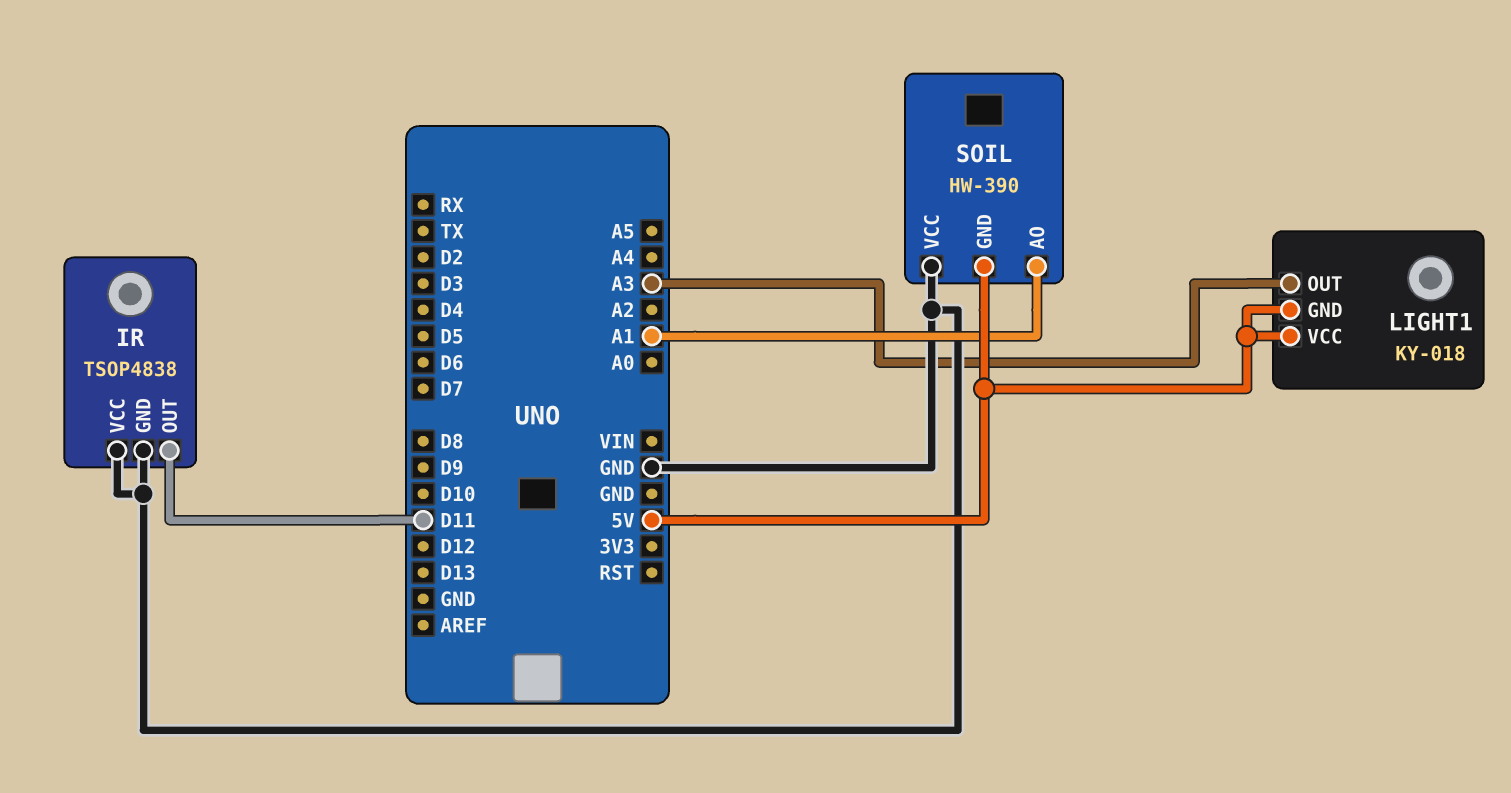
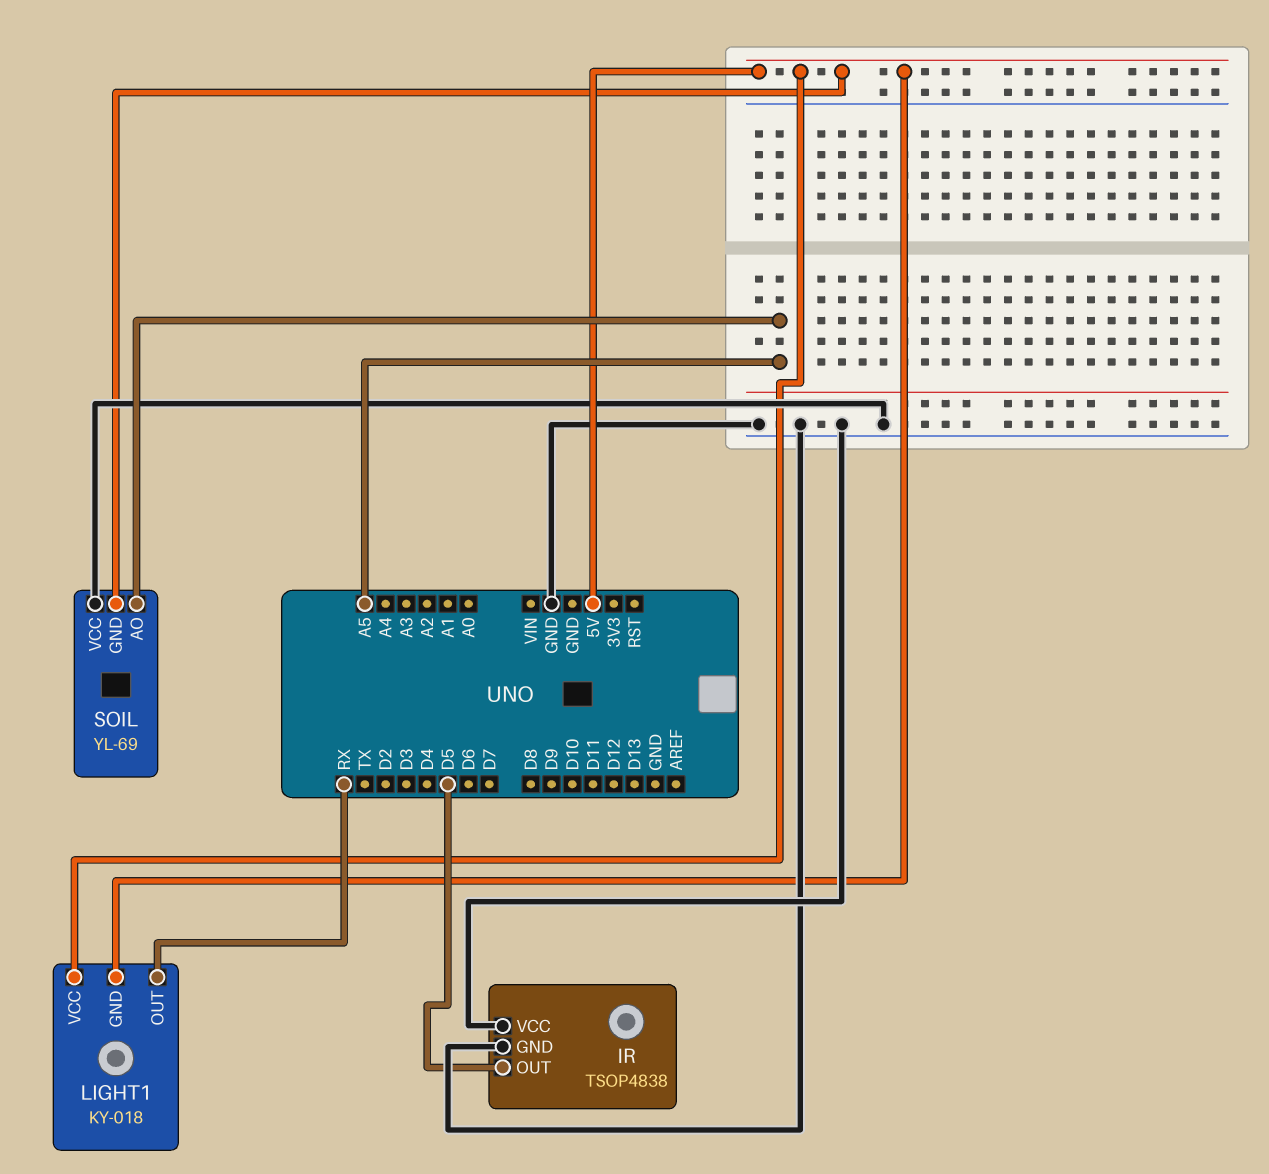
IR pin OUT: D11 -> D5
LIGHT1 pin OUT: A3 -> RX
SOIL: HW-390 -> YL-69
SOIL pin AO: A1 -> A5

